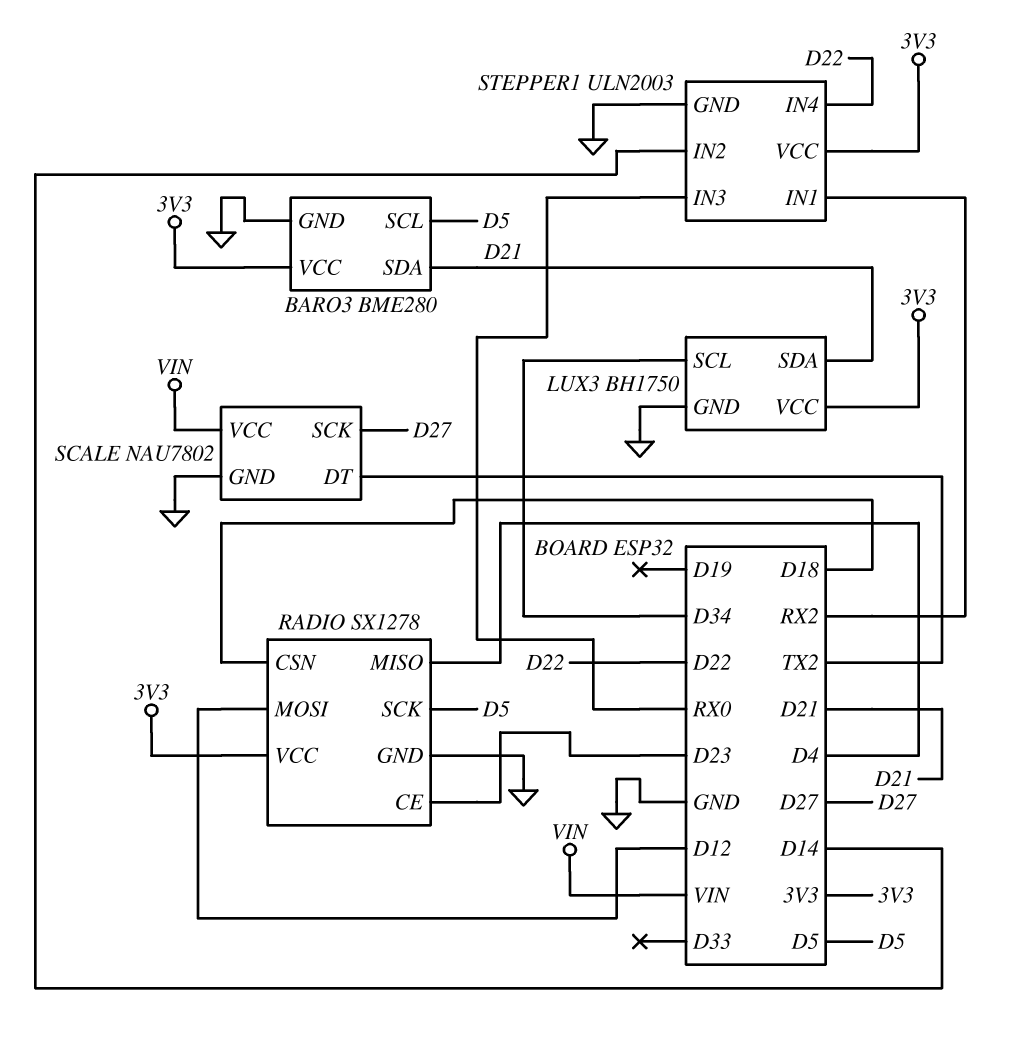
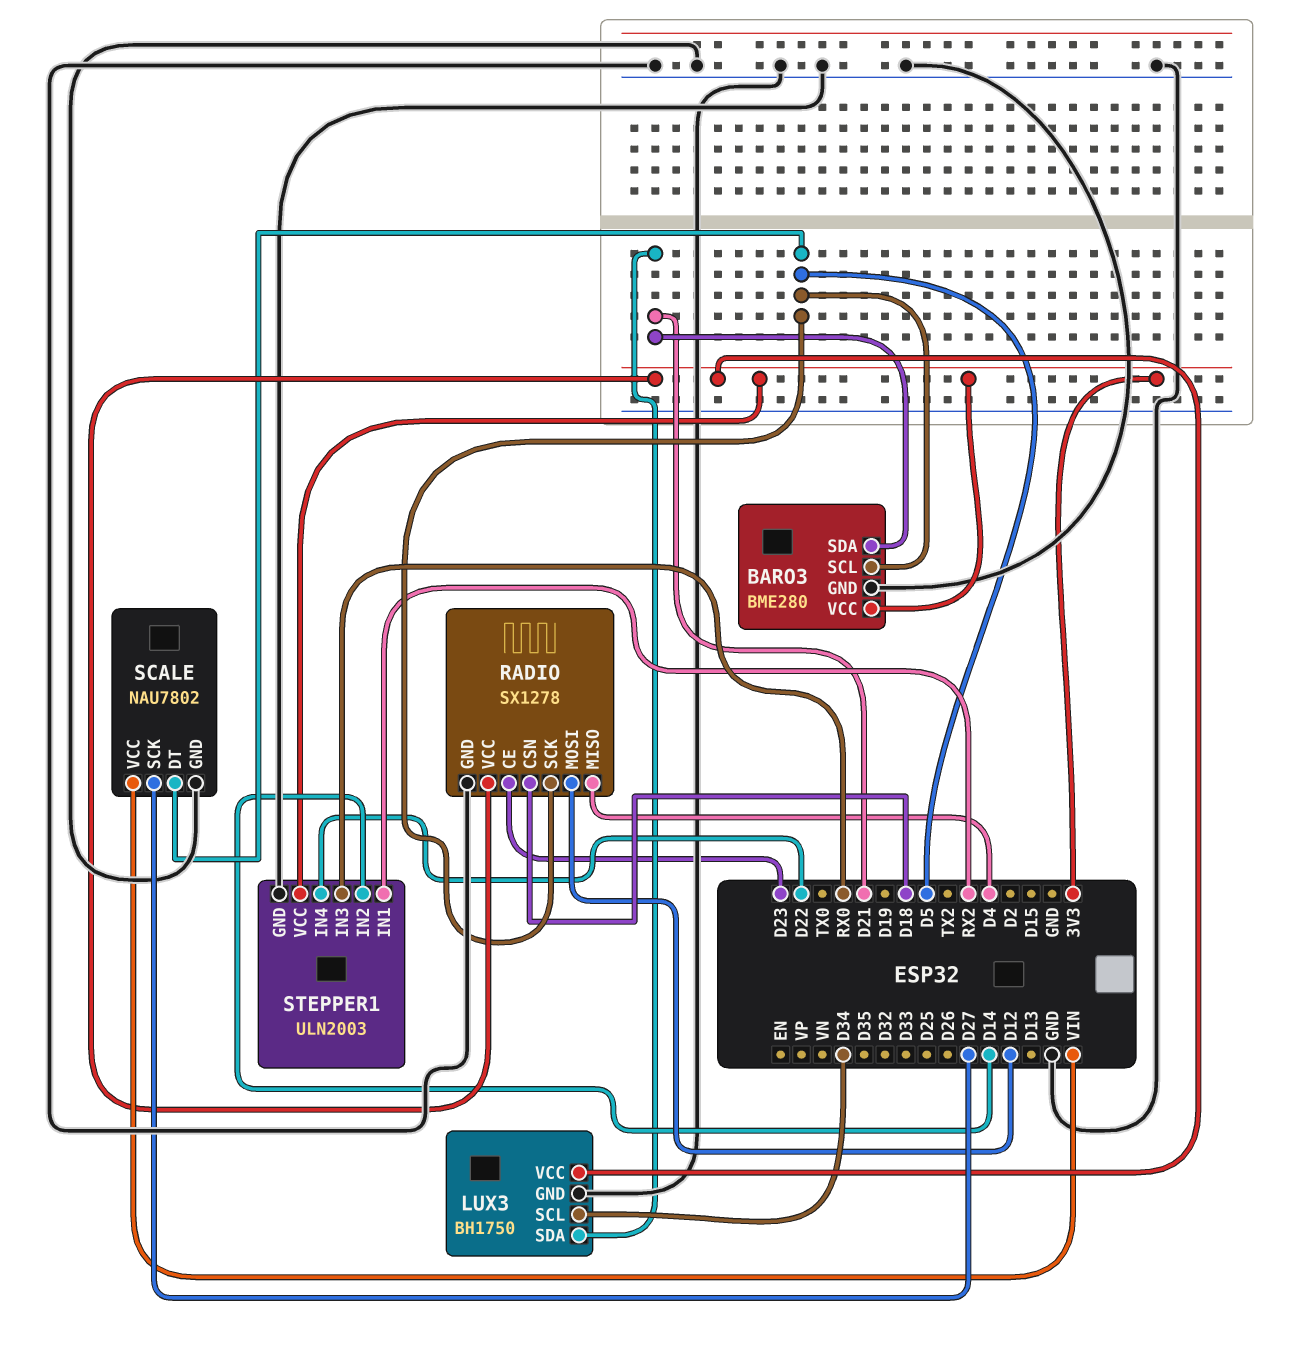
SCALE pin DT: TX2 -> D5

